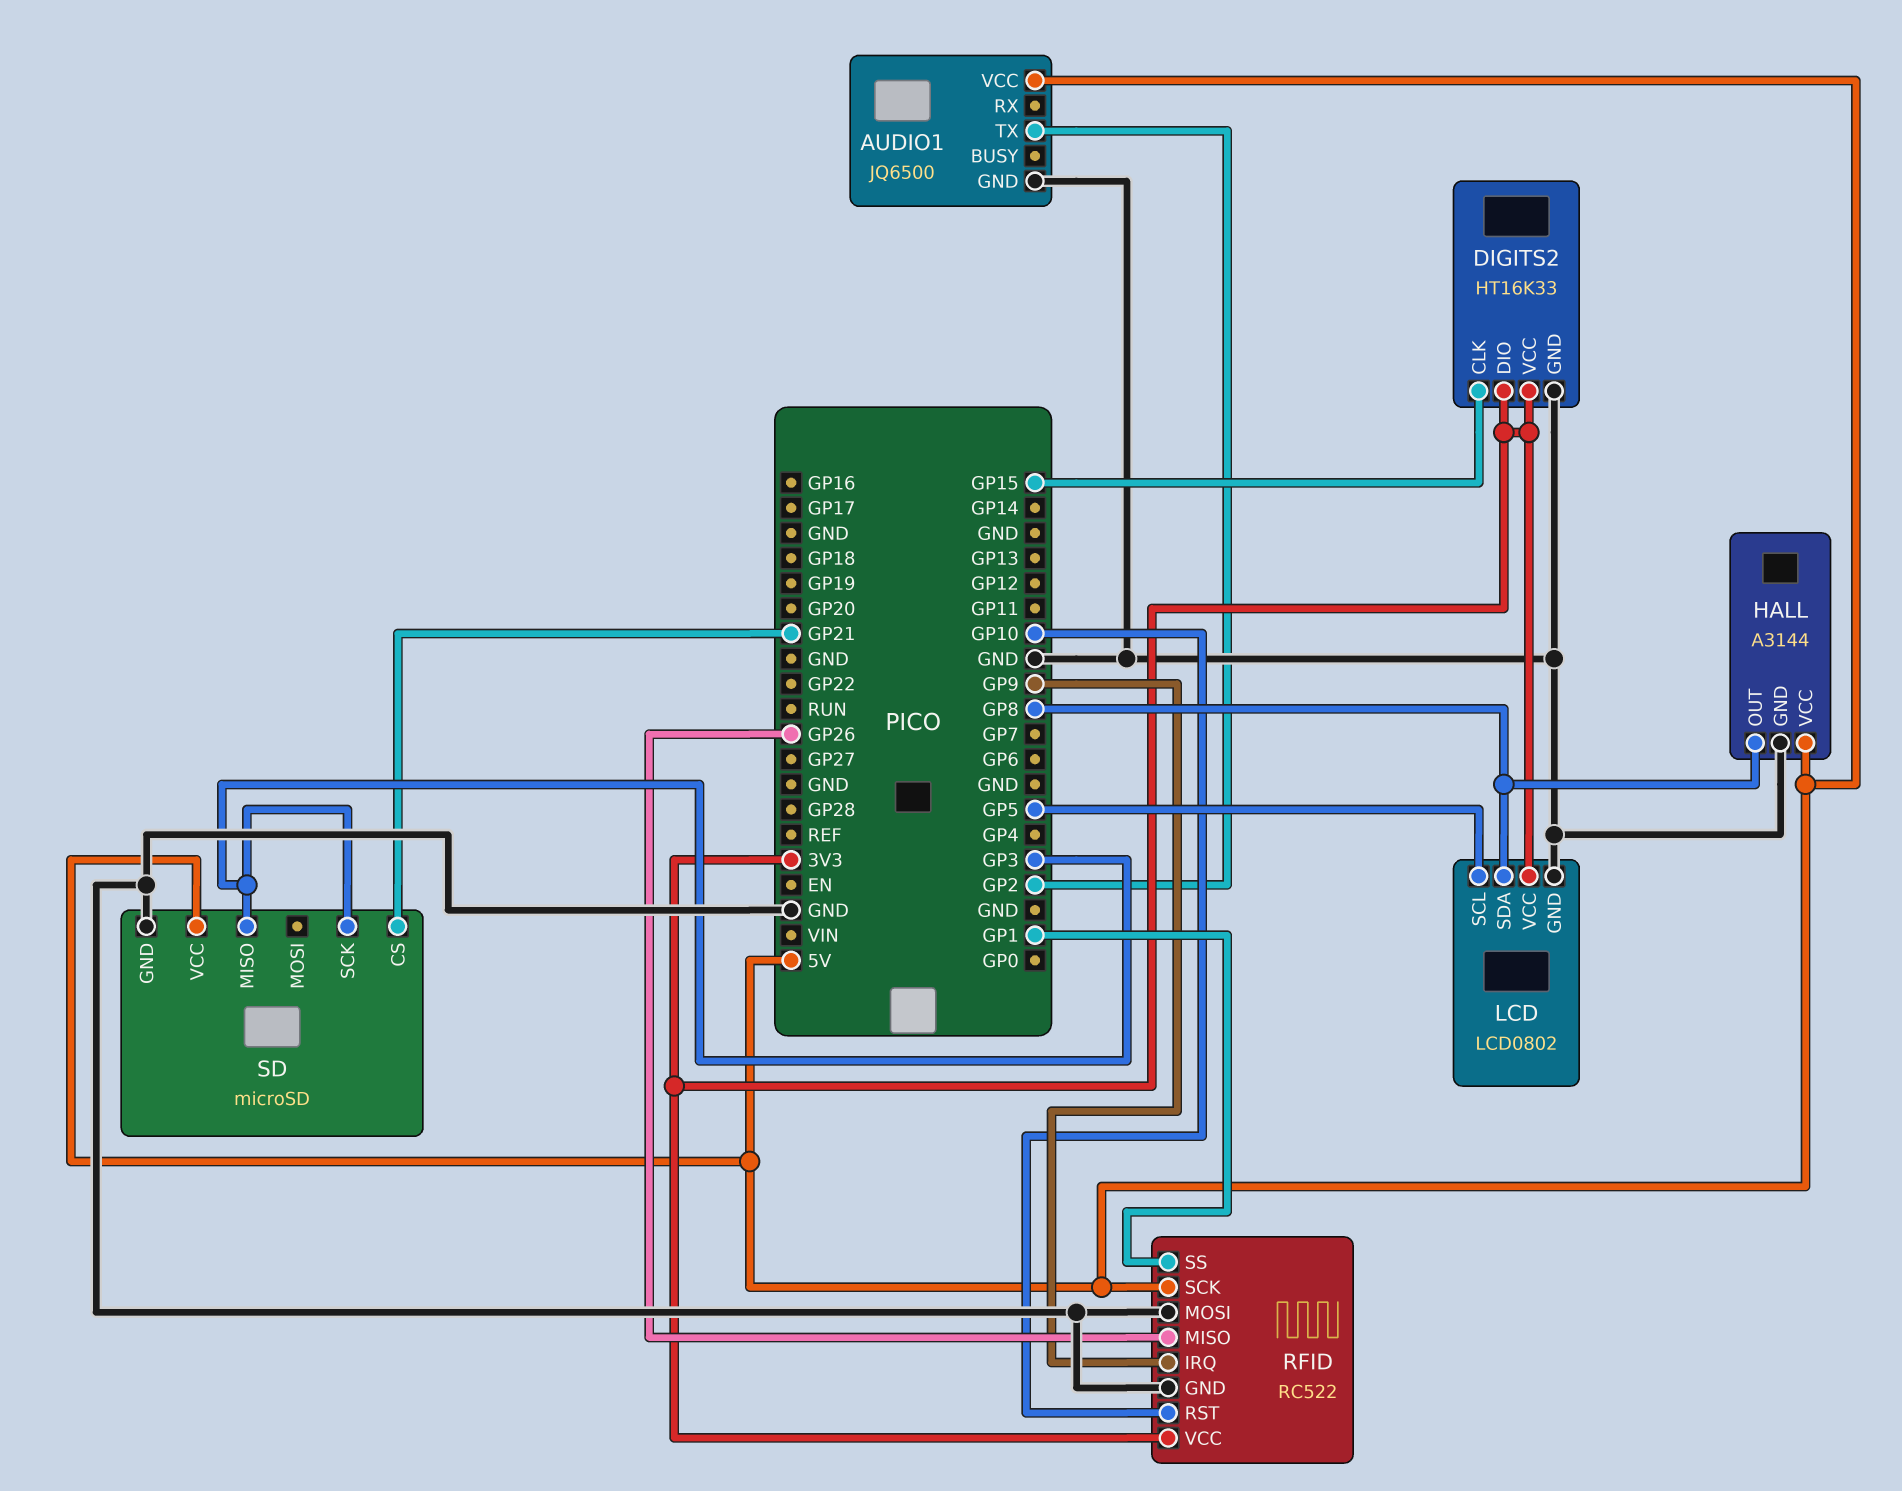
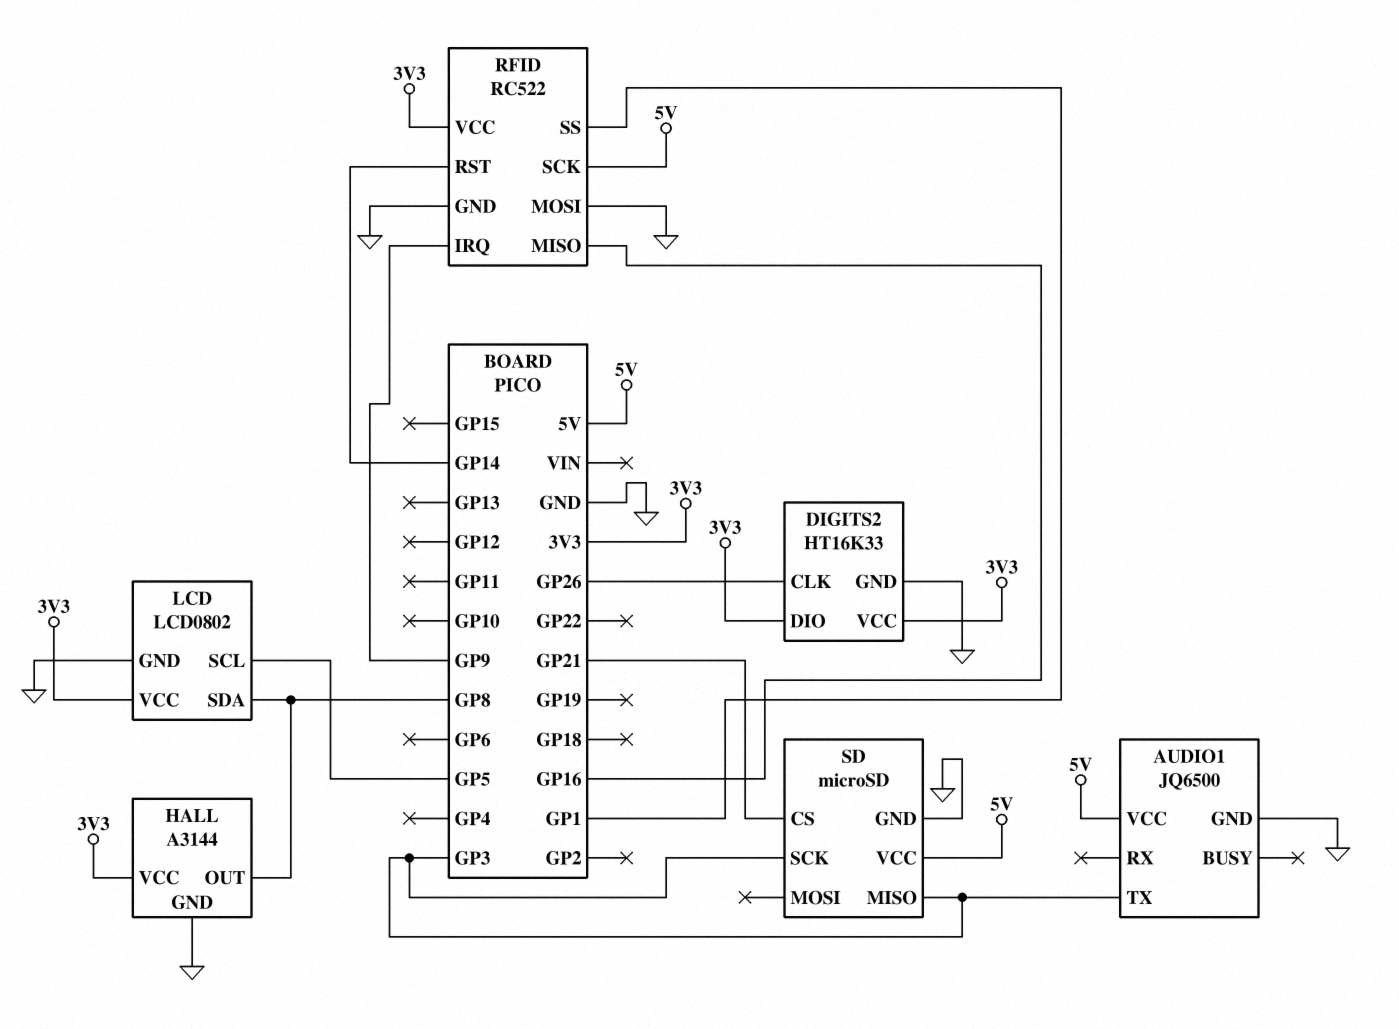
AUDIO1 pin TX: GP2 -> GP3
DIGITS2 pin CLK: GP15 -> GP26
HALL pin VCC: 5V -> 3V3
RFID pin MISO: GP26 -> GP16
RFID pin RST: GP10 -> GP14

